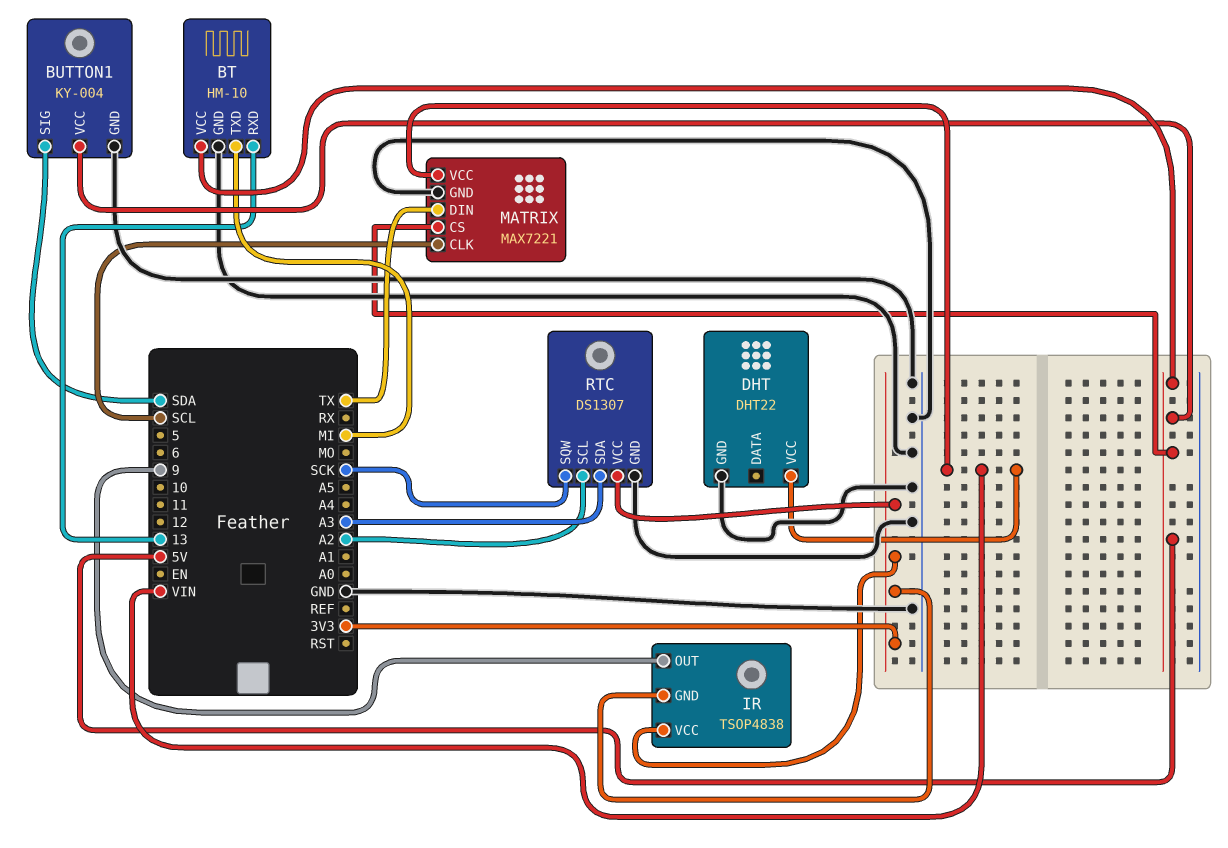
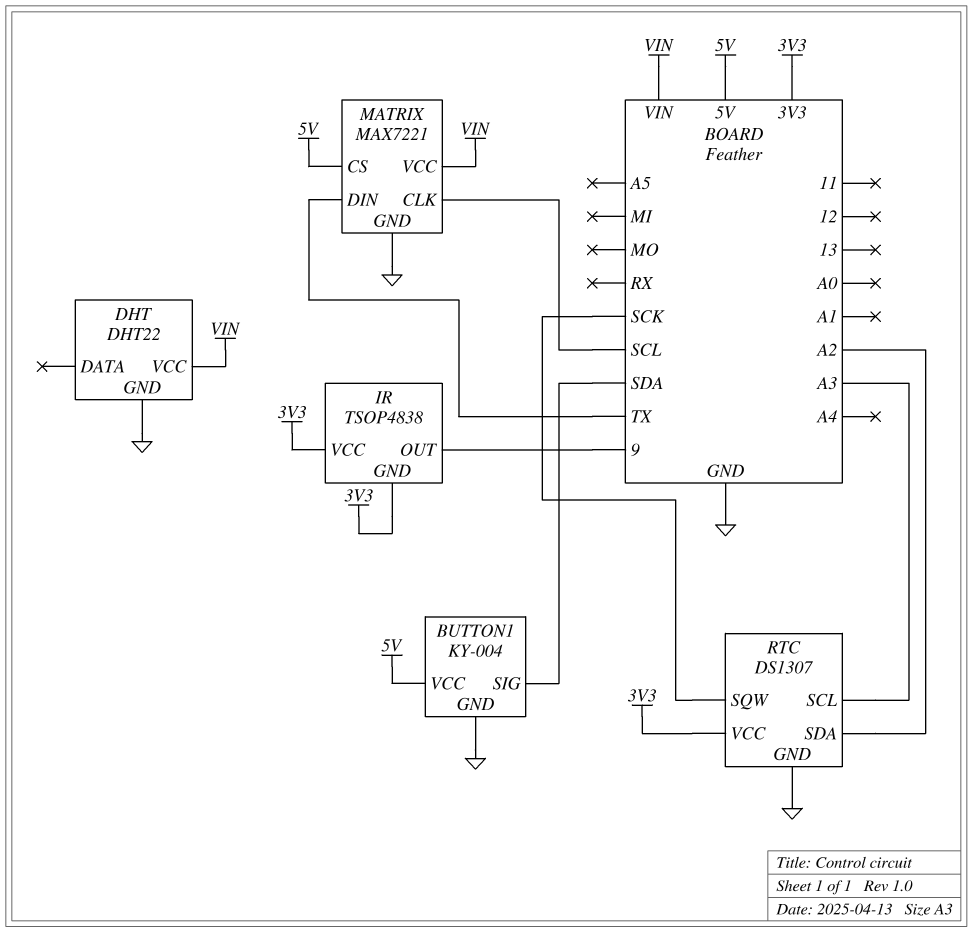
BT: HM-10 -> none
BT pin GND: GND -> none
BT pin RXD: 13 -> none
BT pin TXD: MI -> none
BT pin VCC: 5V -> none
RTC pin SCL: A2 -> A3
RTC pin SDA: A3 -> A2

